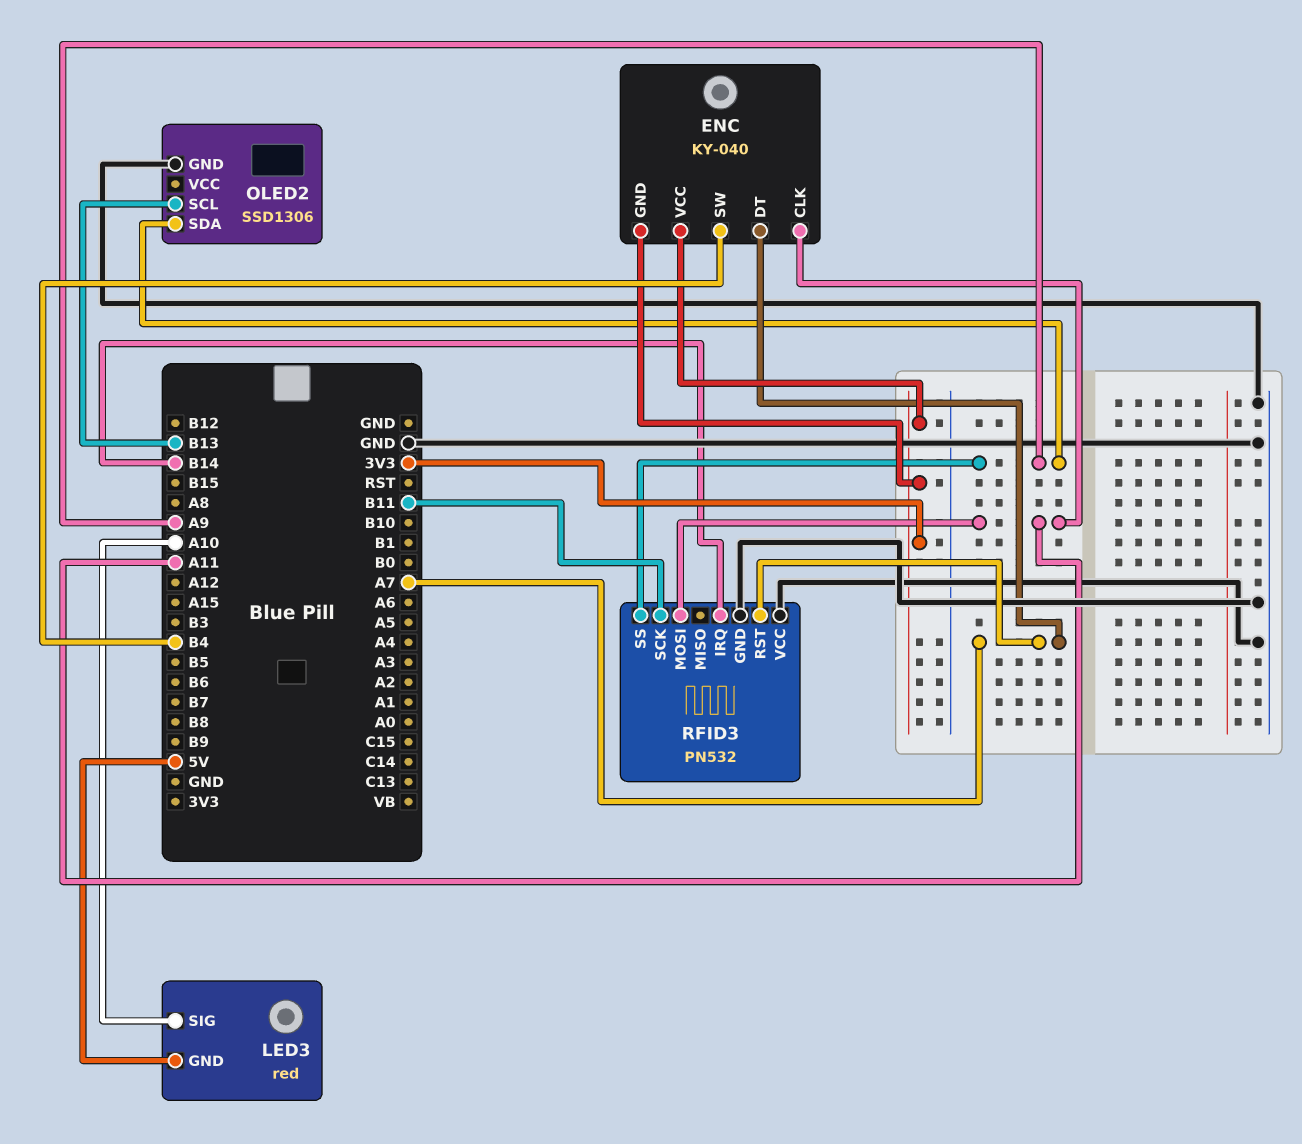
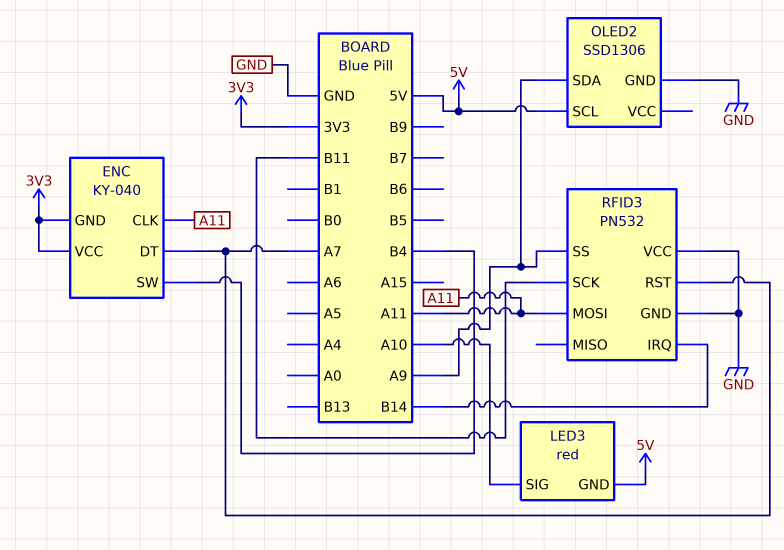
OLED2 pin SCL: B13 -> 5V

